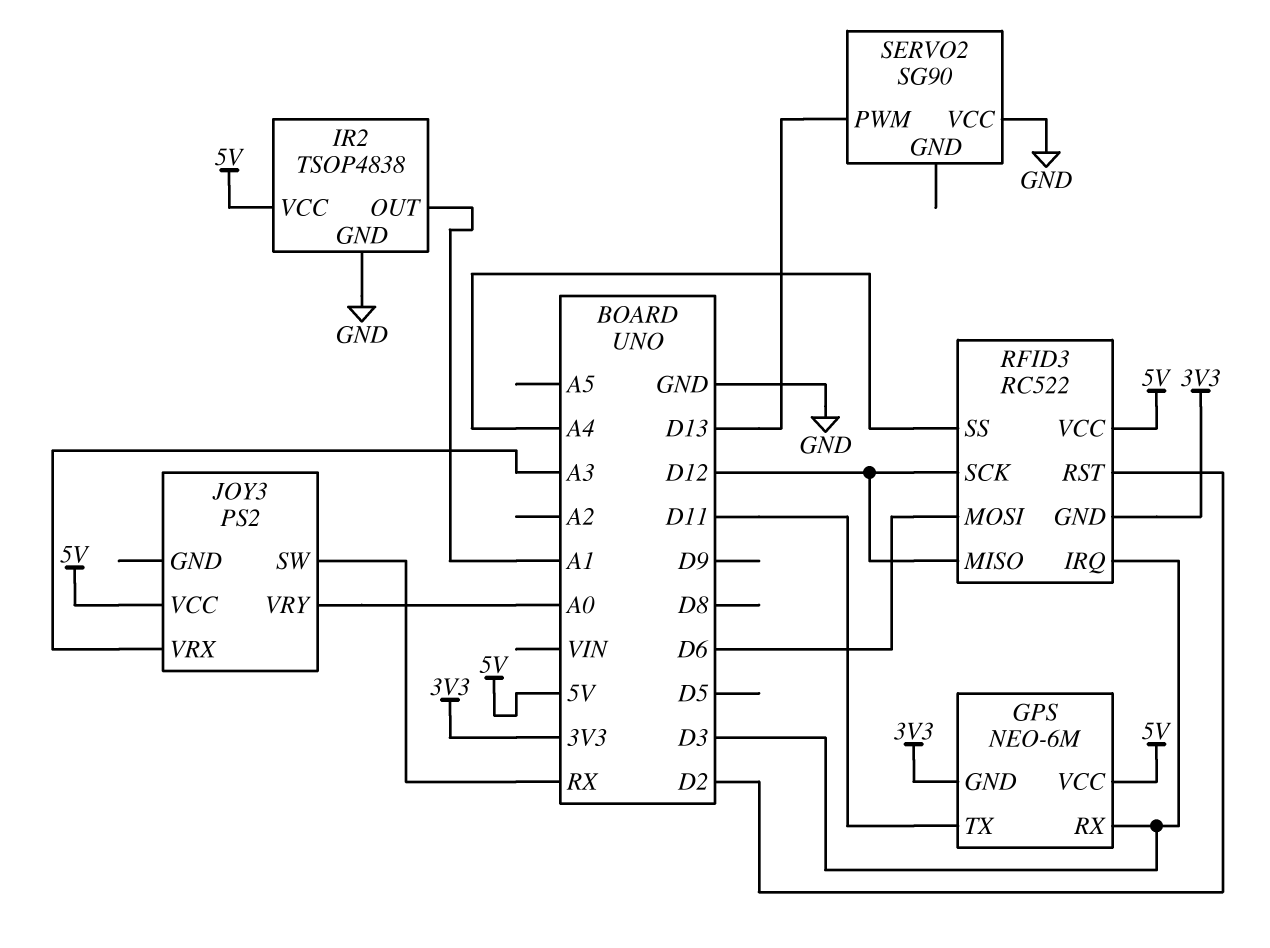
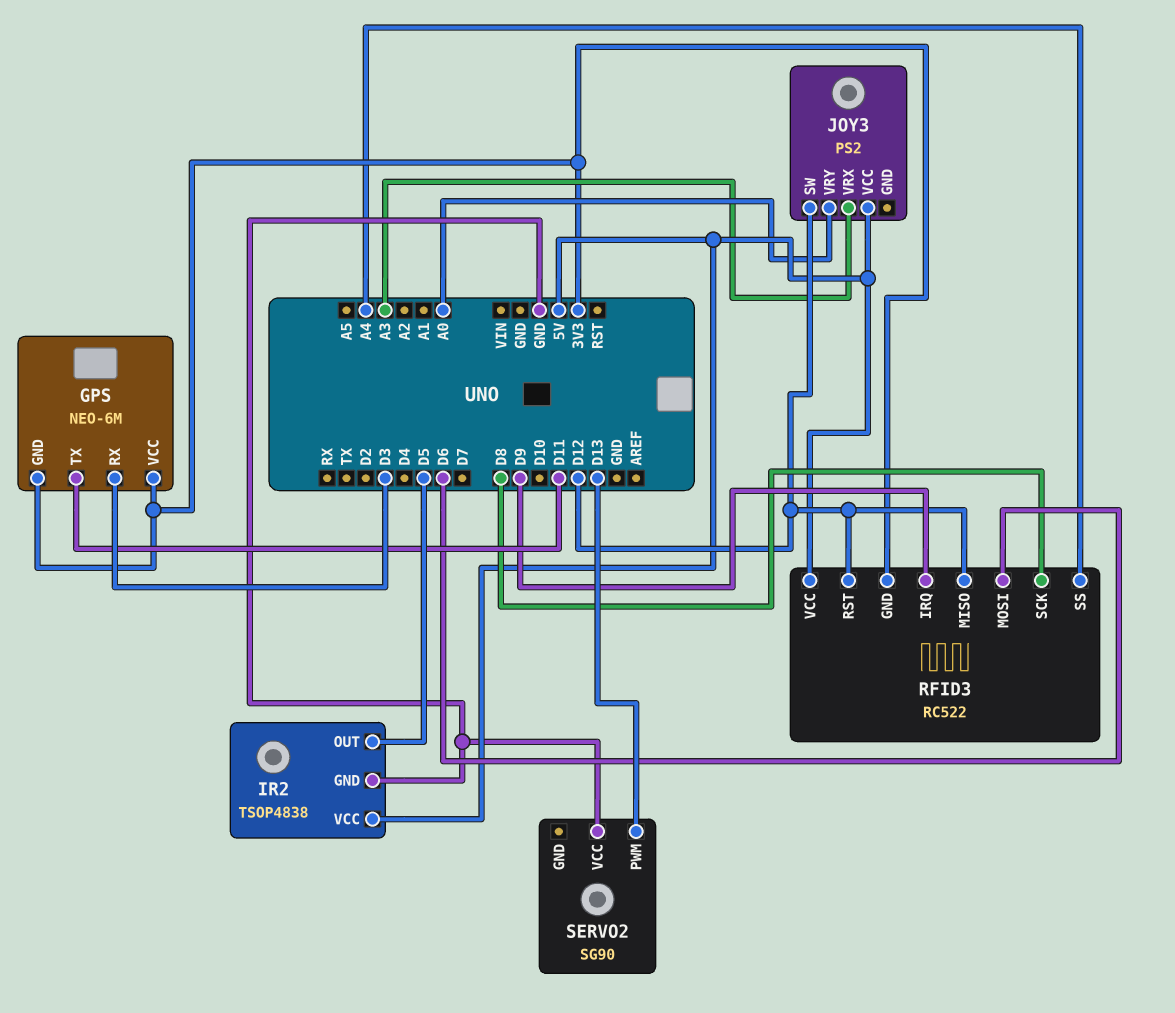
GPS pin VCC: 5V -> 3V3
IR2 pin OUT: A1 -> D5
JOY3 pin SW: RX -> D12
RFID3 pin IRQ: D3 -> D9
RFID3 pin RST: D2 -> D12
RFID3 pin SCK: D12 -> D8

